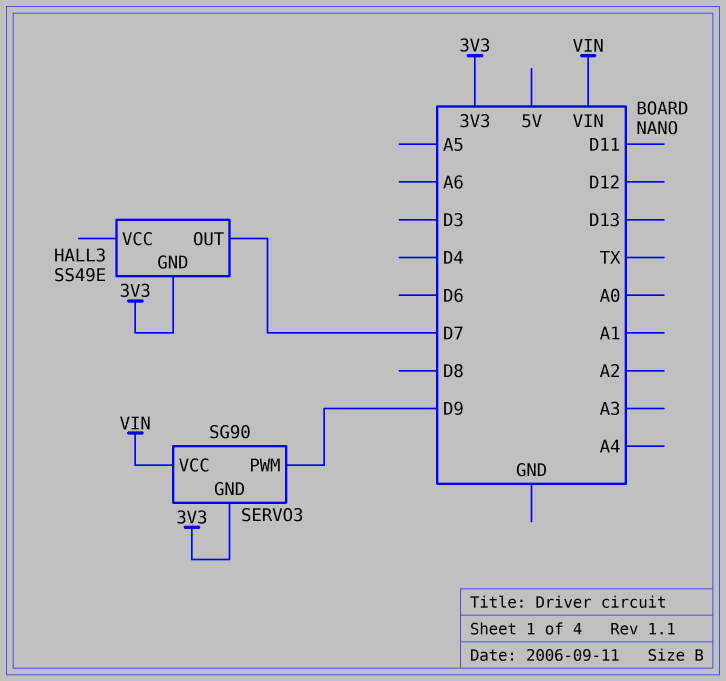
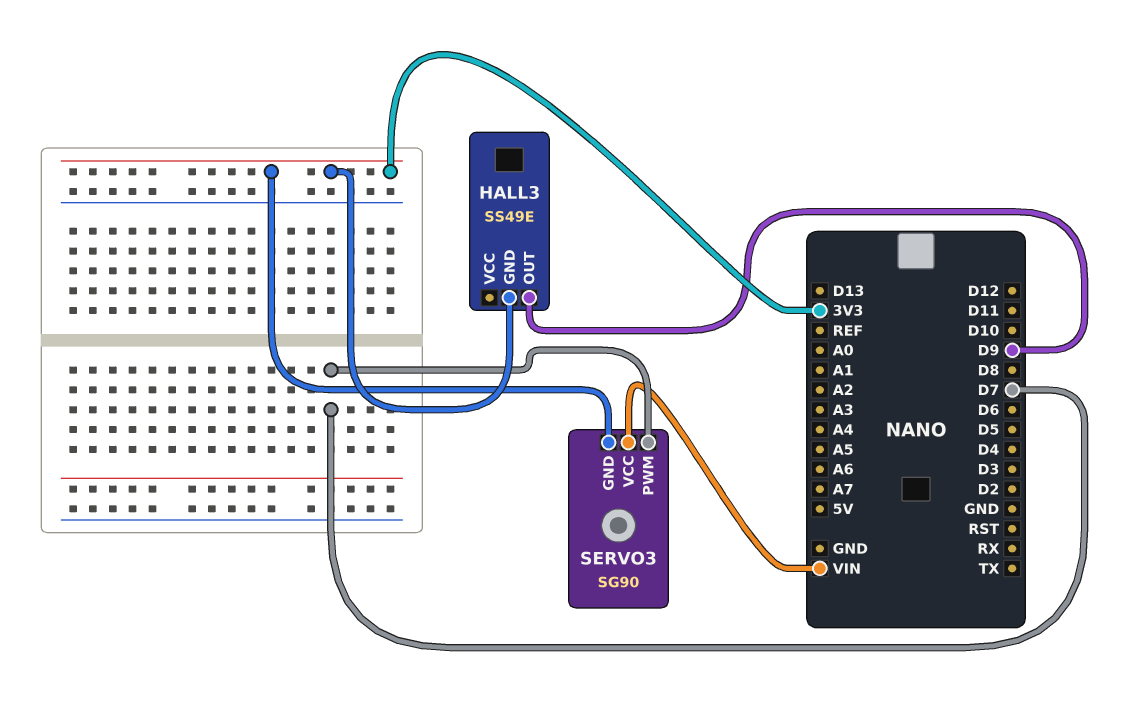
HALL3 pin OUT: D7 -> D9
SERVO3 pin PWM: D9 -> D7

